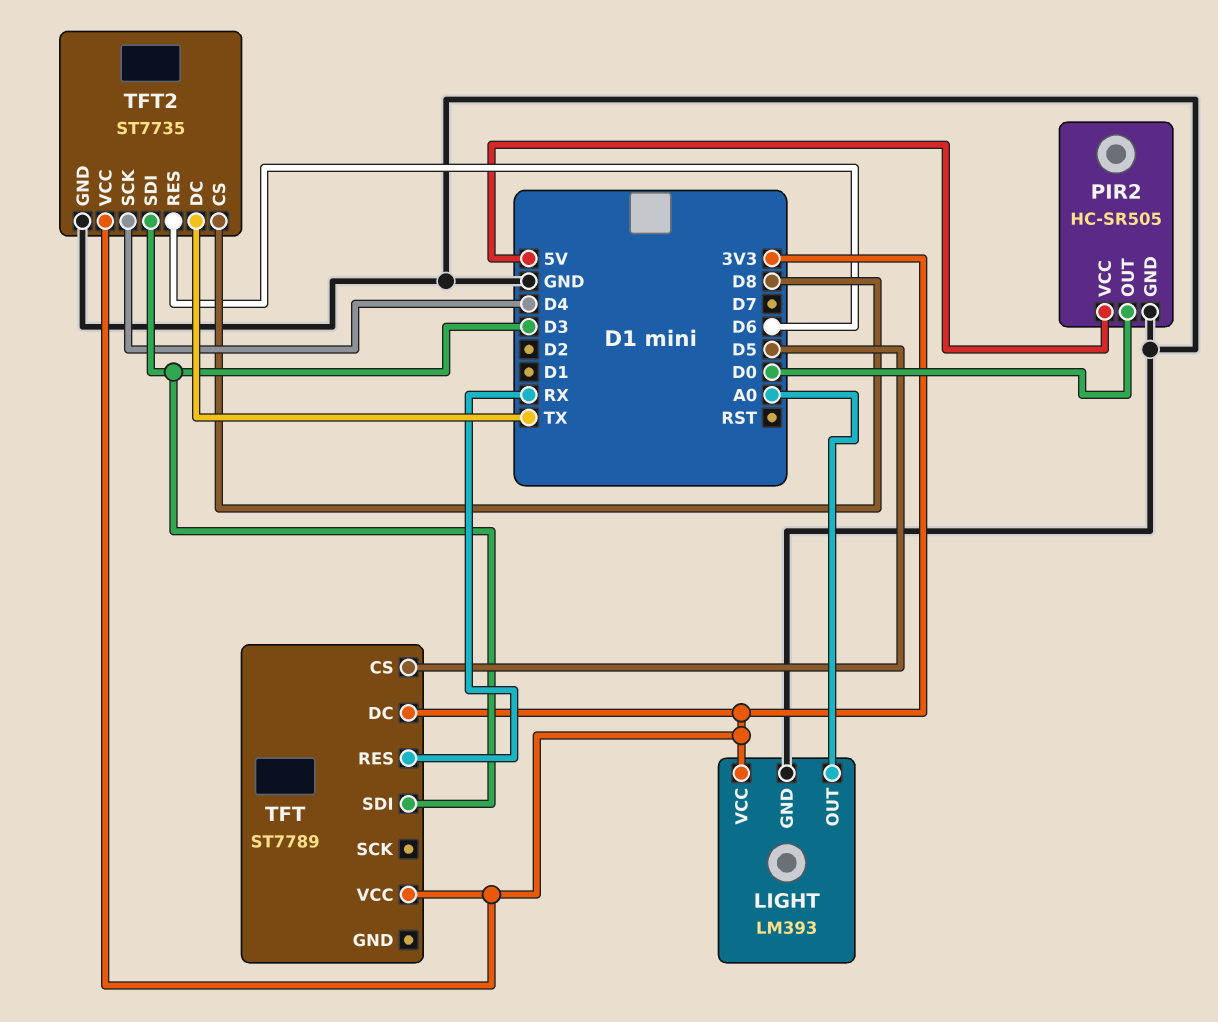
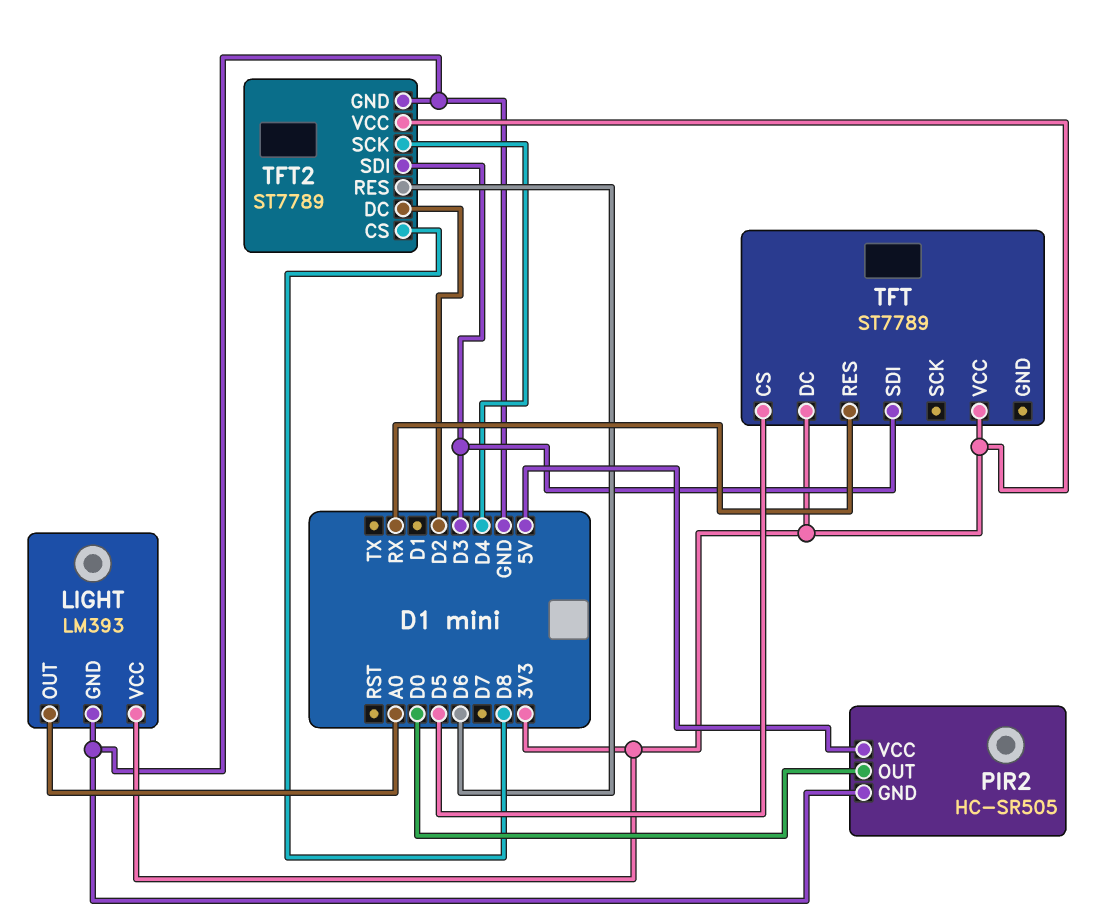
TFT2: ST7735 -> ST7789
TFT2 pin DC: TX -> D2

